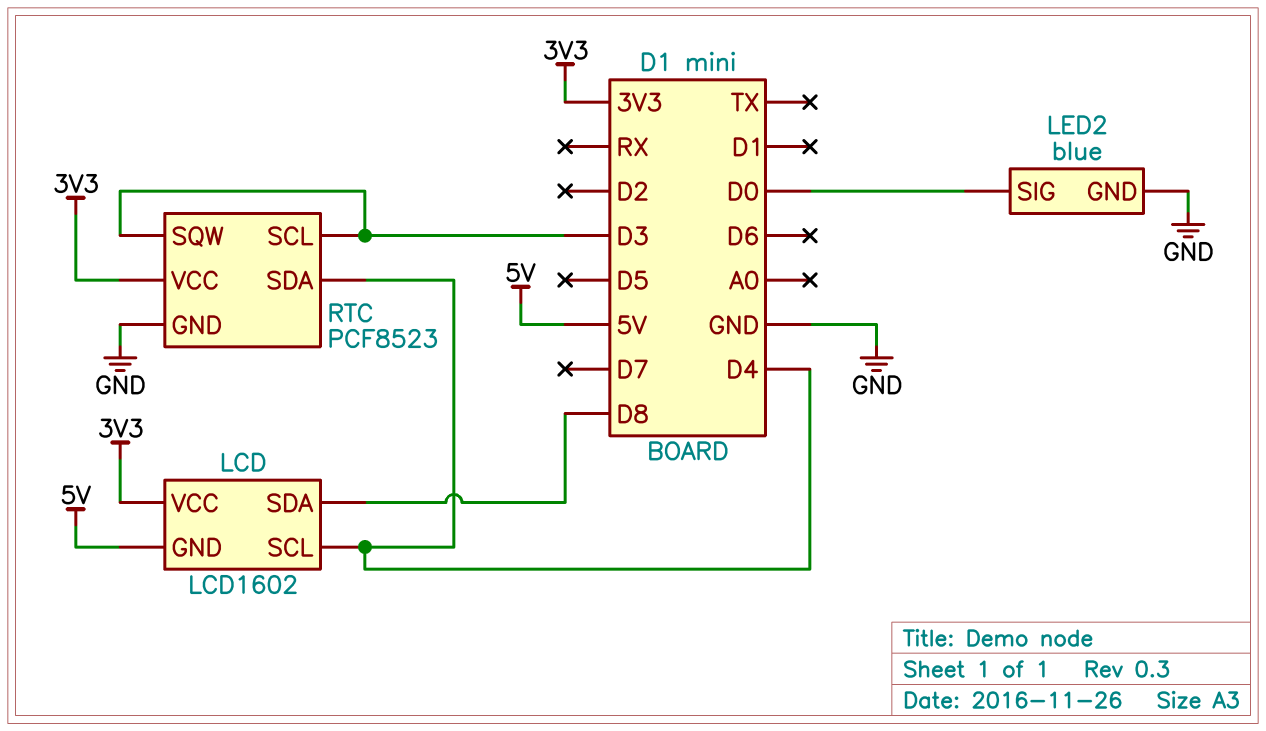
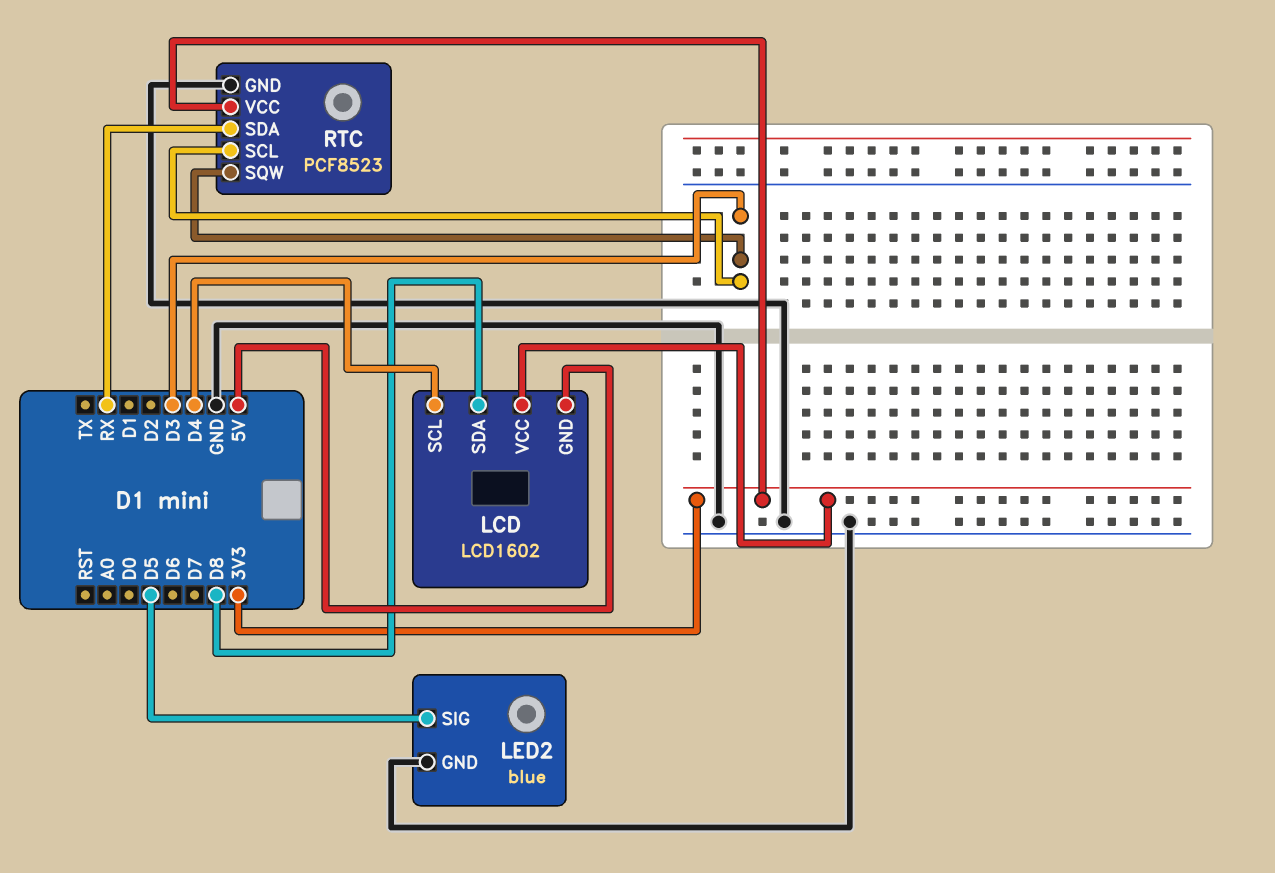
LED2 pin SIG: D0 -> D5
RTC pin SDA: D4 -> RX

